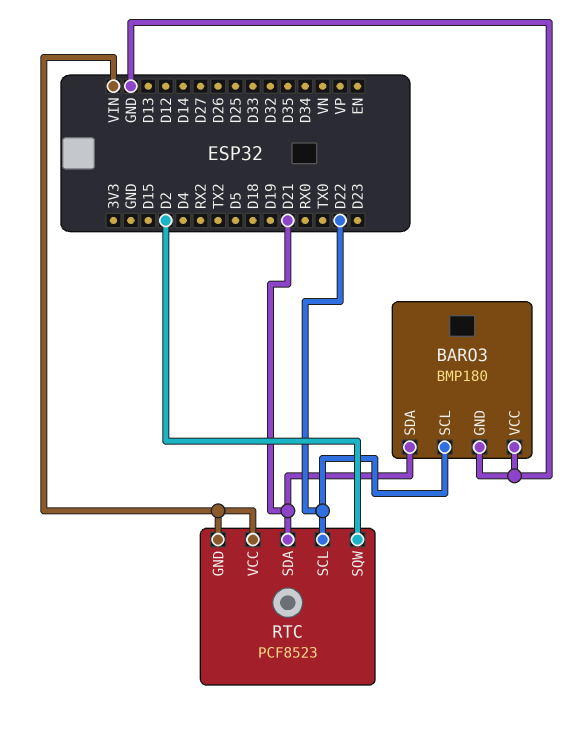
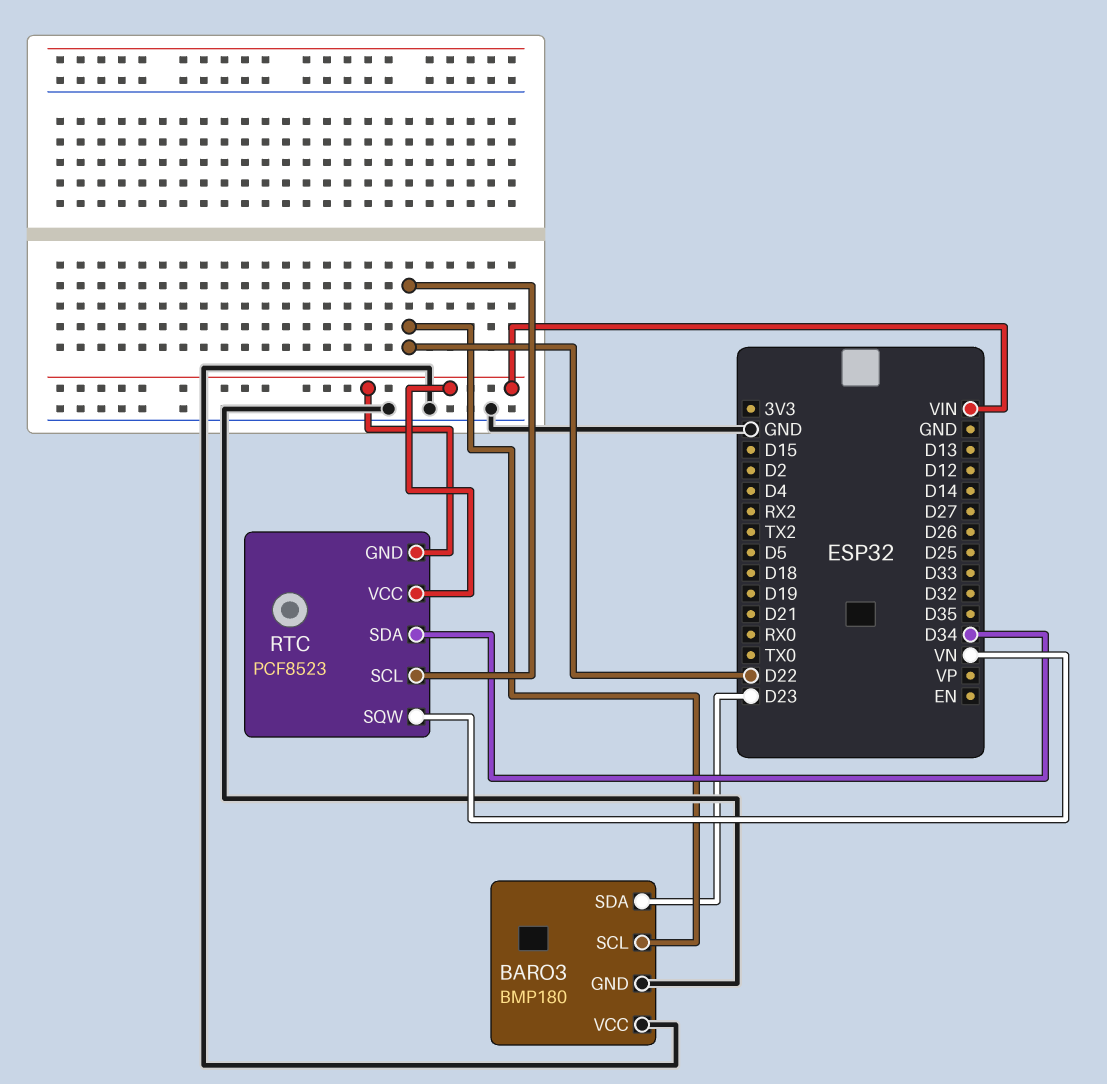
BARO3 pin SDA: D21 -> D23
RTC pin SDA: D21 -> D34
RTC pin SQW: D2 -> VN

